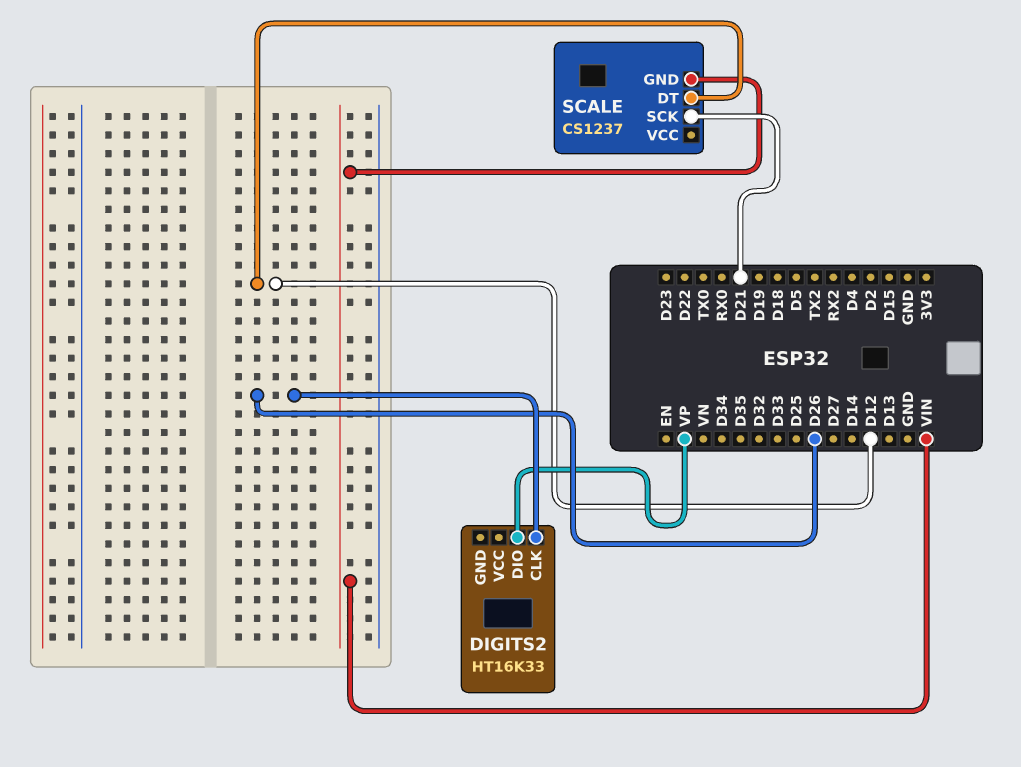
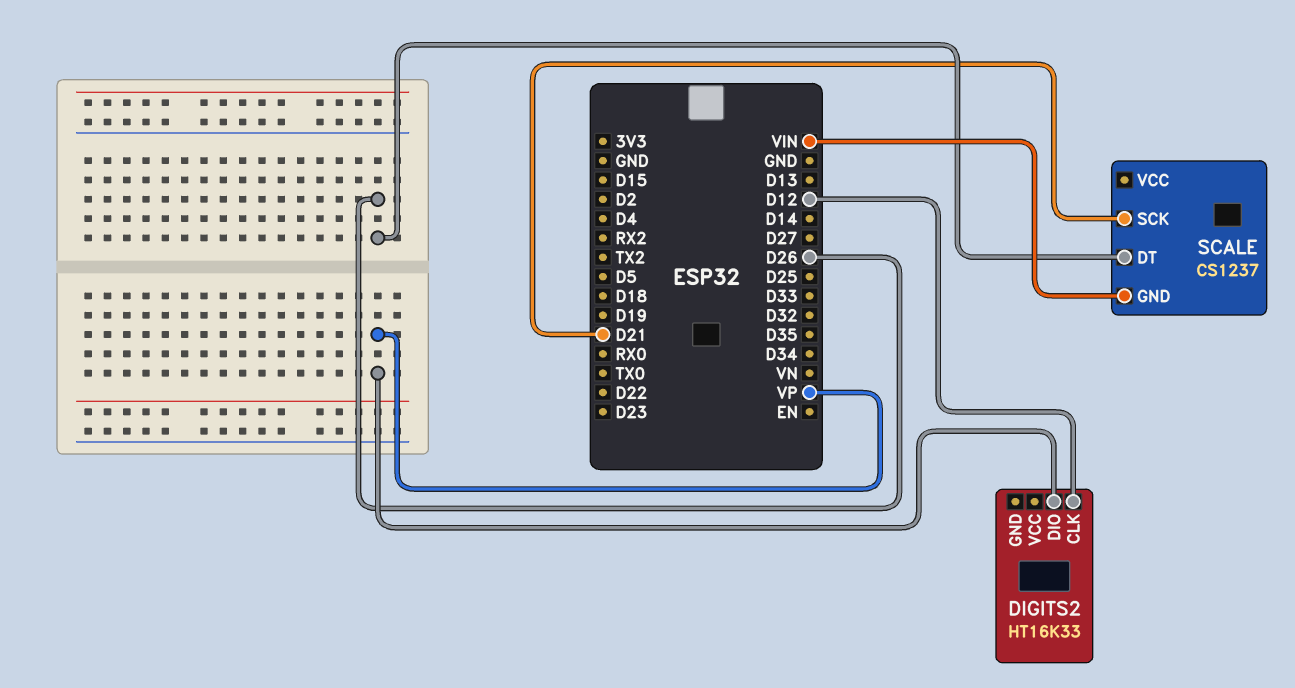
DIGITS2 pin CLK: D26 -> D12
SCALE pin DT: D12 -> D26

